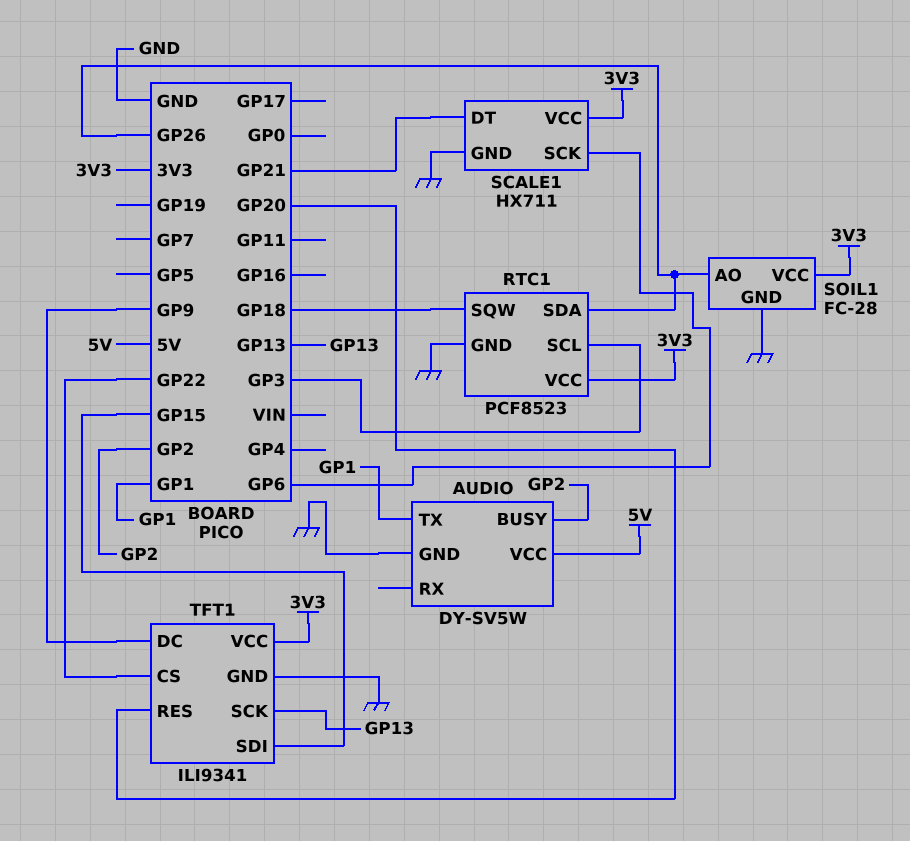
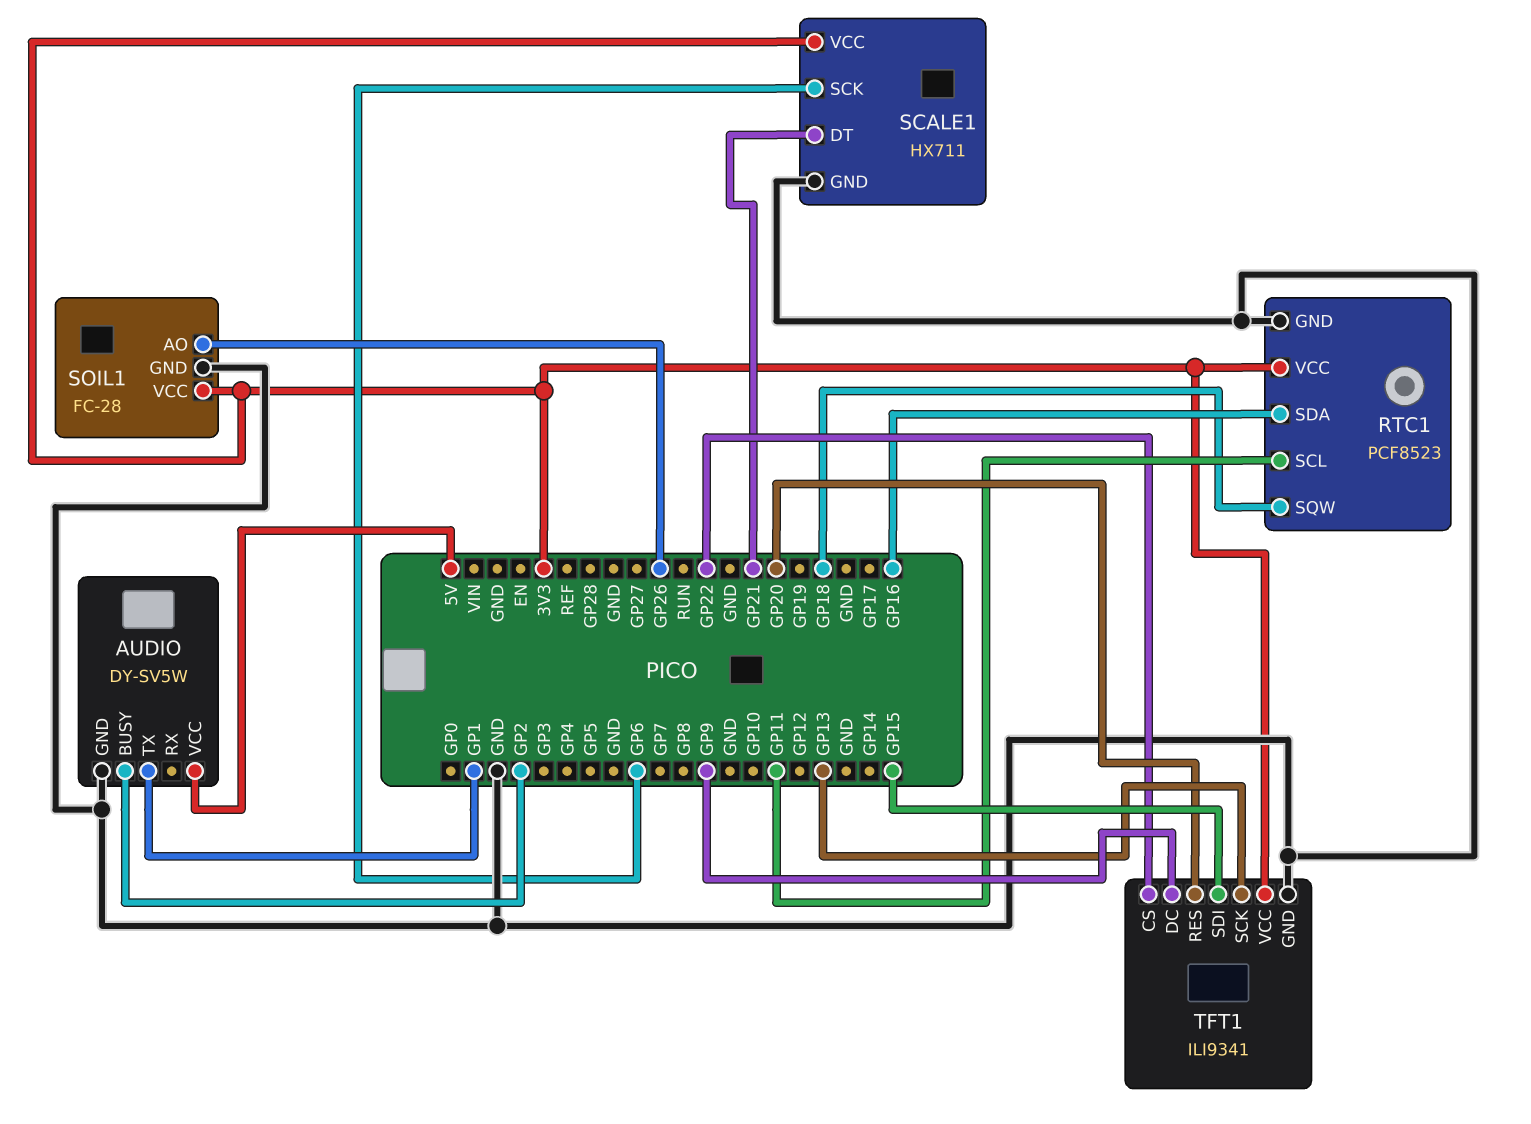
RTC1 pin SCL: GP3 -> GP11
RTC1 pin SDA: GP26 -> GP16

